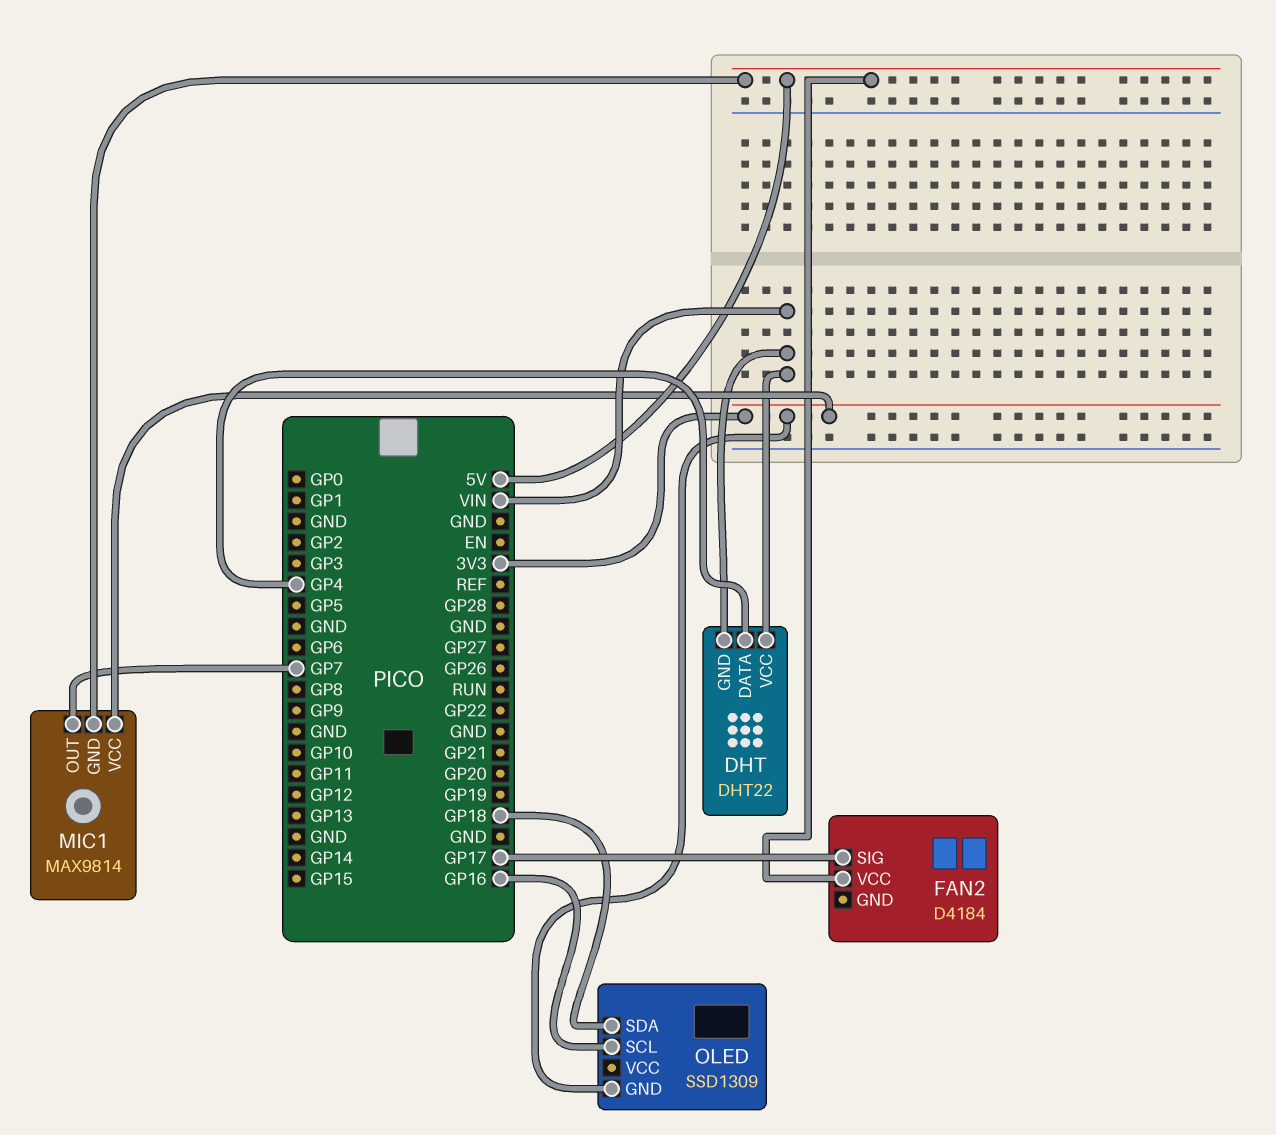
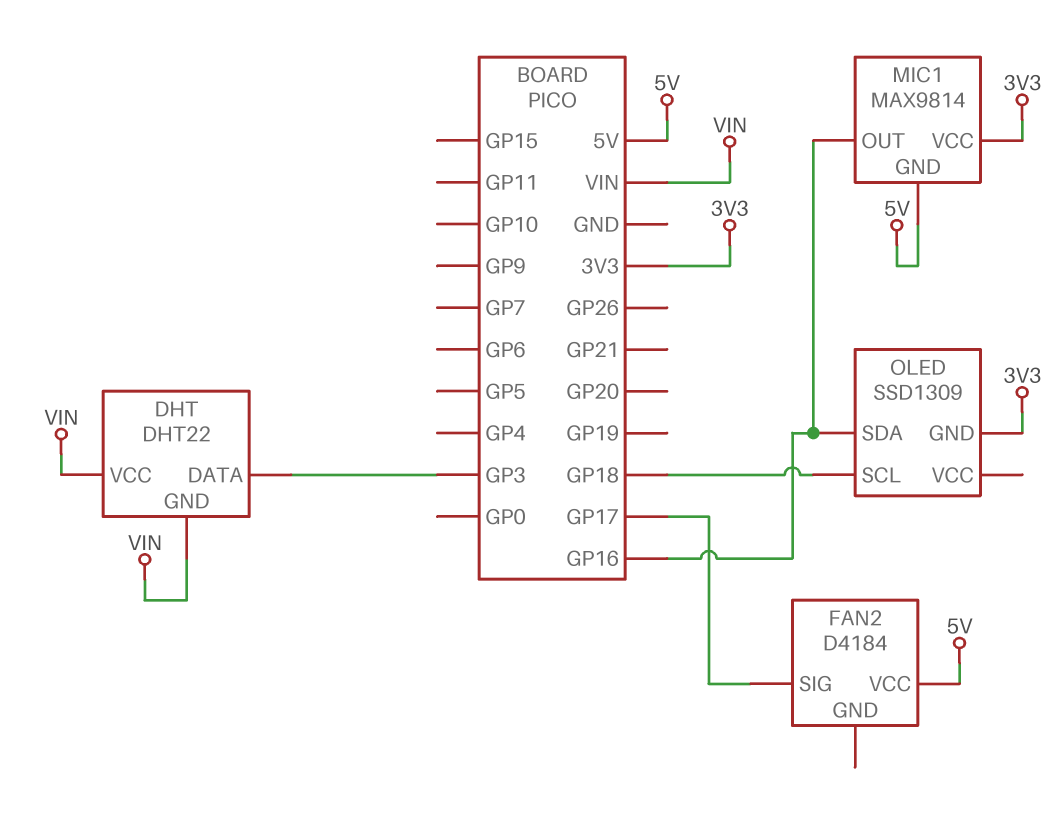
DHT pin DATA: GP4 -> GP3
MIC1 pin OUT: GP7 -> GP16
OLED pin SCL: GP16 -> GP18
OLED pin SDA: GP18 -> GP16

